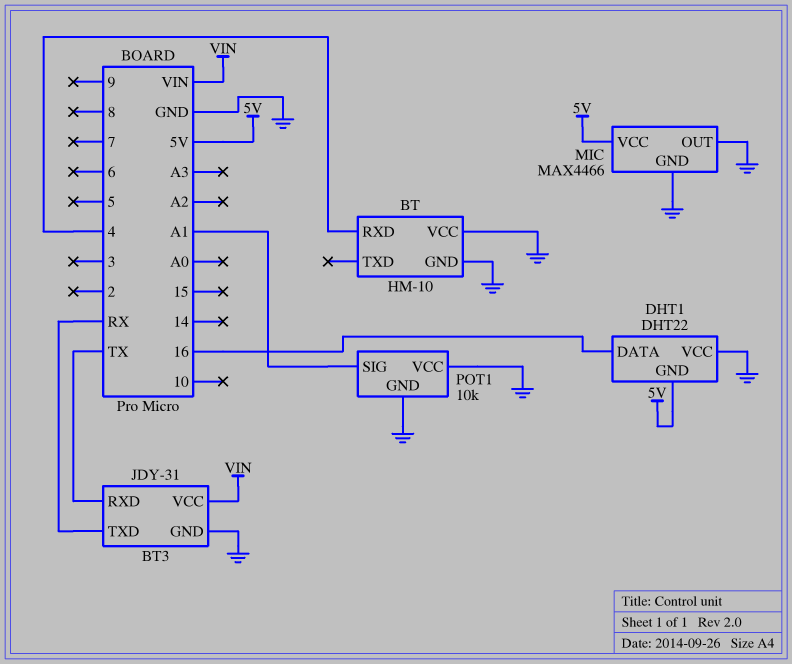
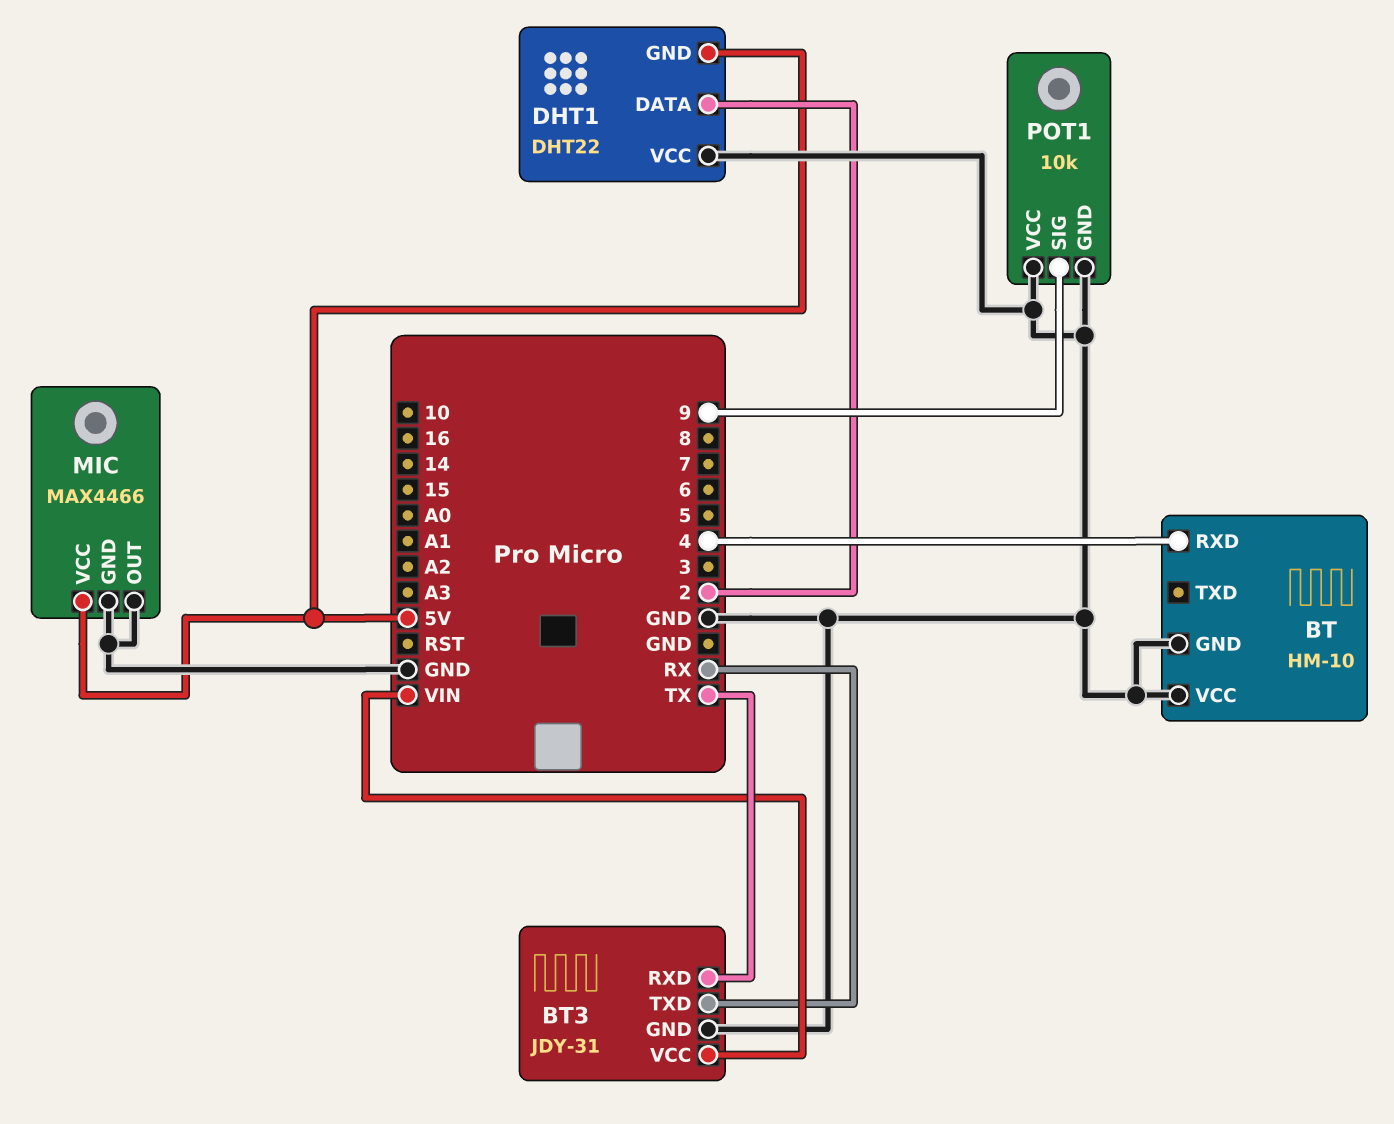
DHT1 pin DATA: 16 -> 2
POT1 pin SIG: A1 -> 9

